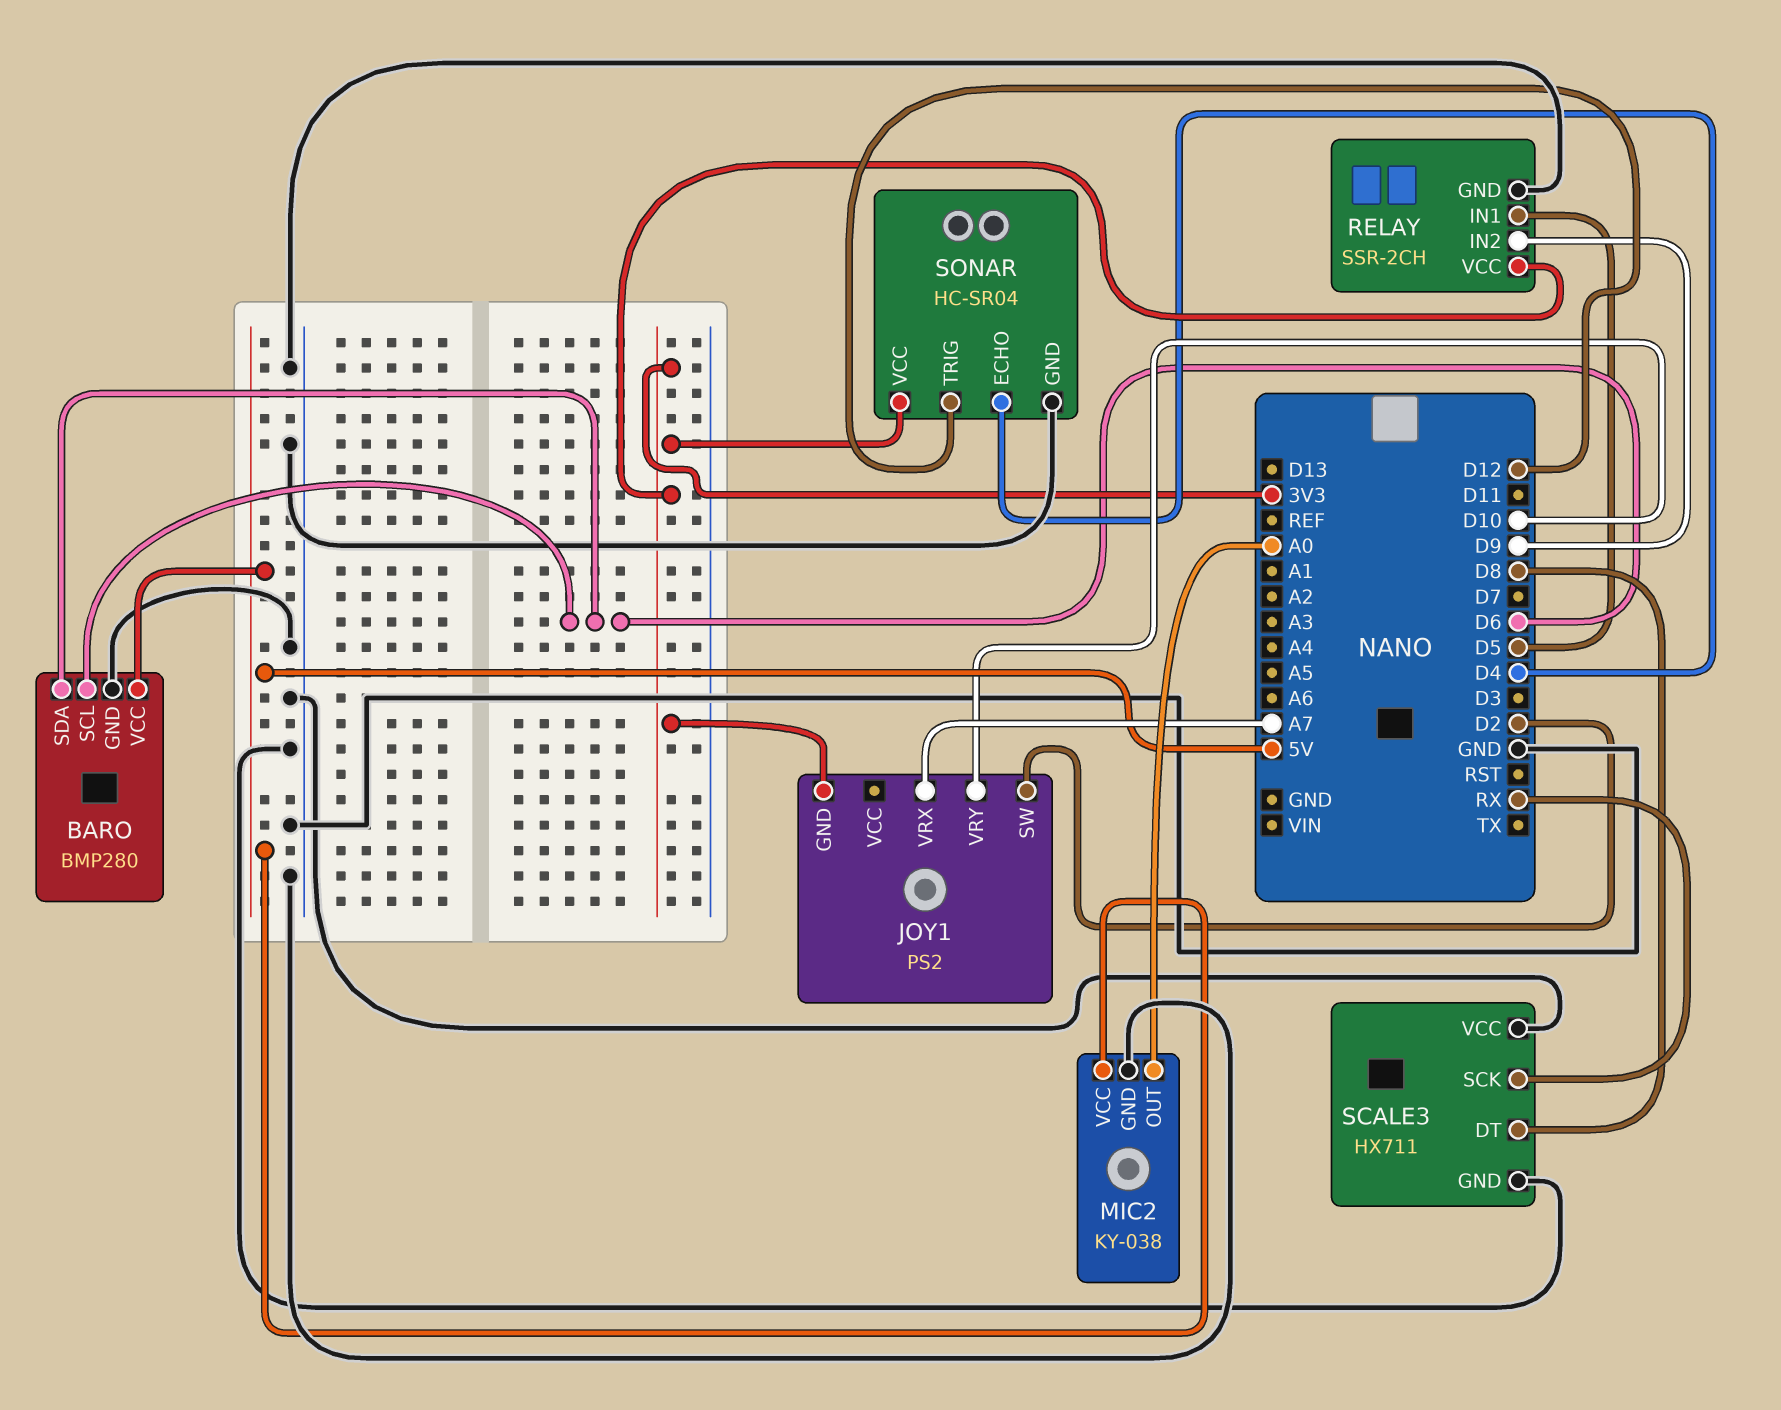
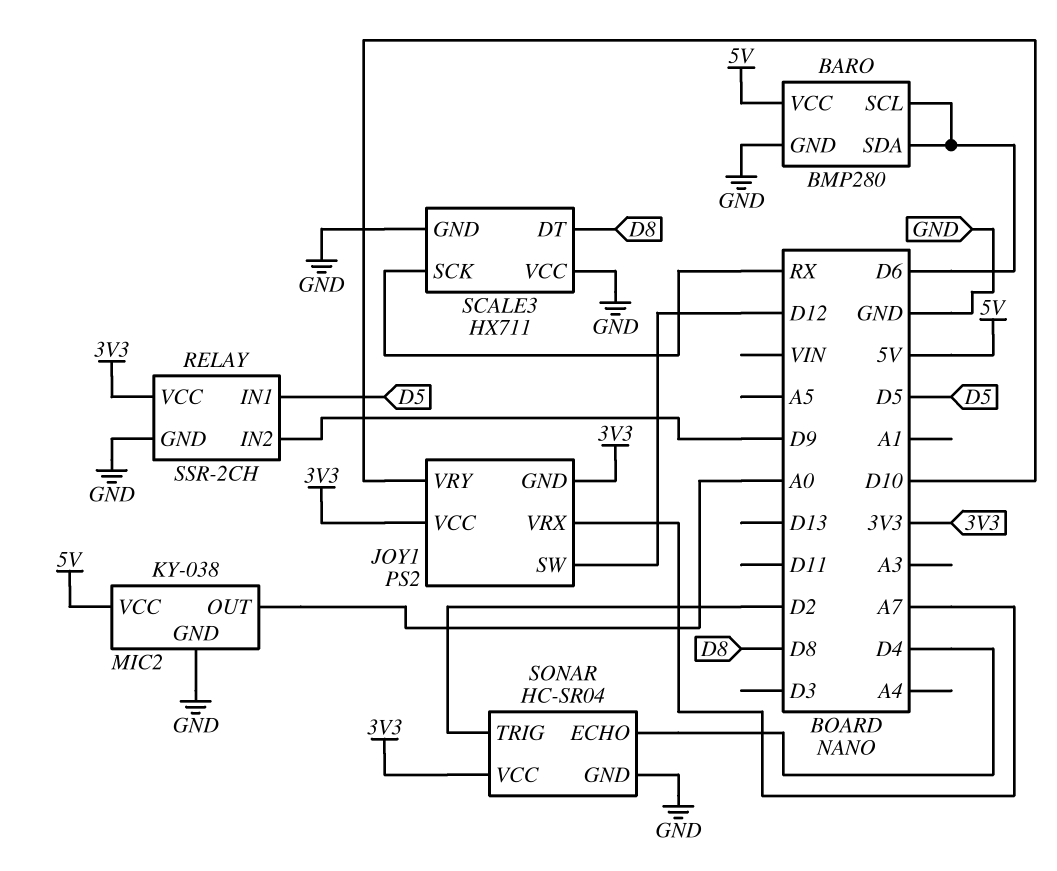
JOY1 pin SW: D2 -> D12
JOY1 pin VCC: none -> 3V3
SONAR pin TRIG: D12 -> D2

